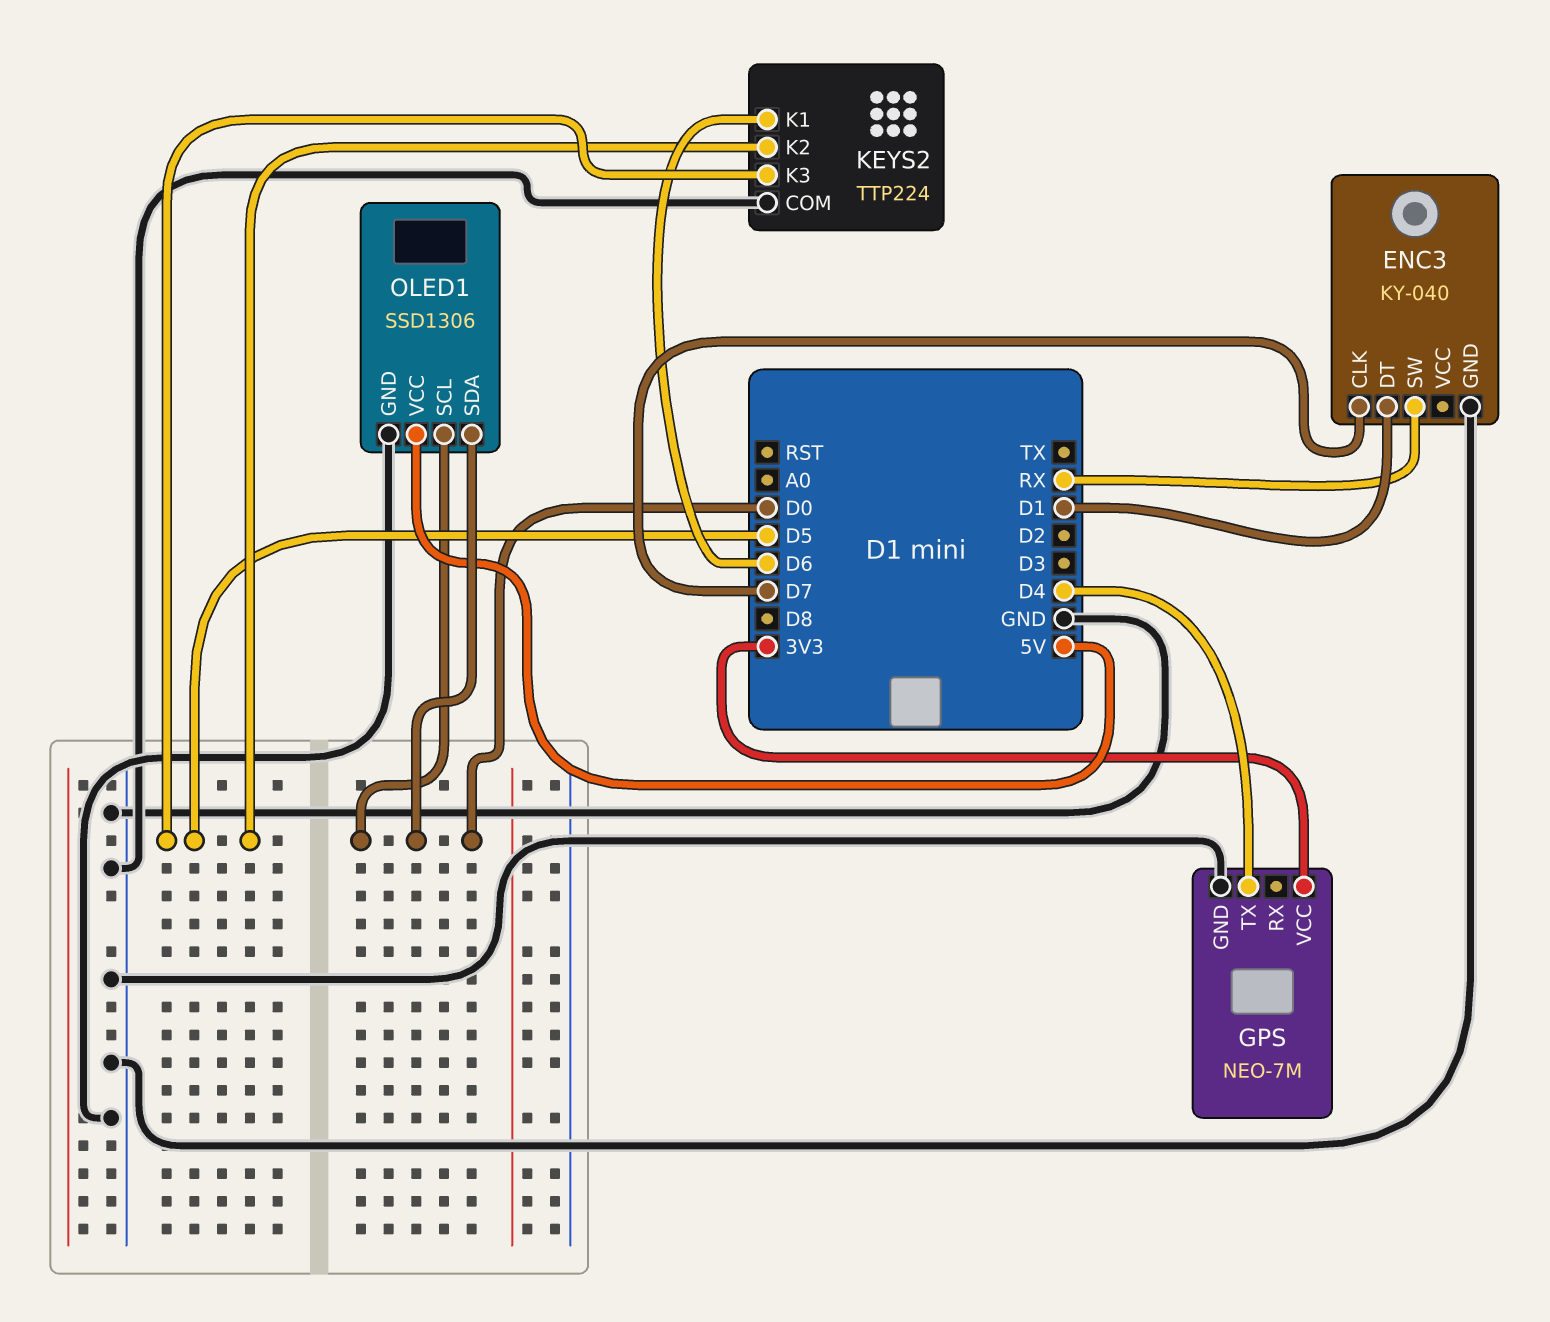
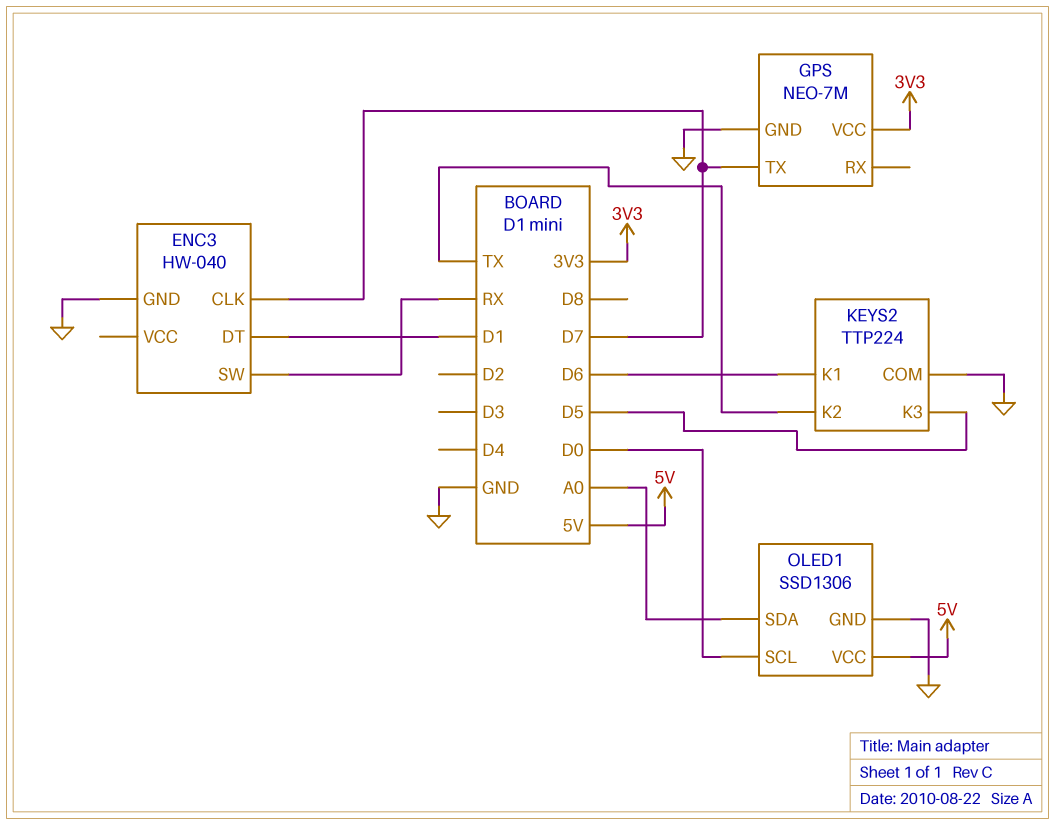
ENC3: KY-040 -> HW-040
GPS pin TX: D4 -> D7
KEYS2 pin K2: D5 -> TX
OLED1 pin SDA: D0 -> A0

